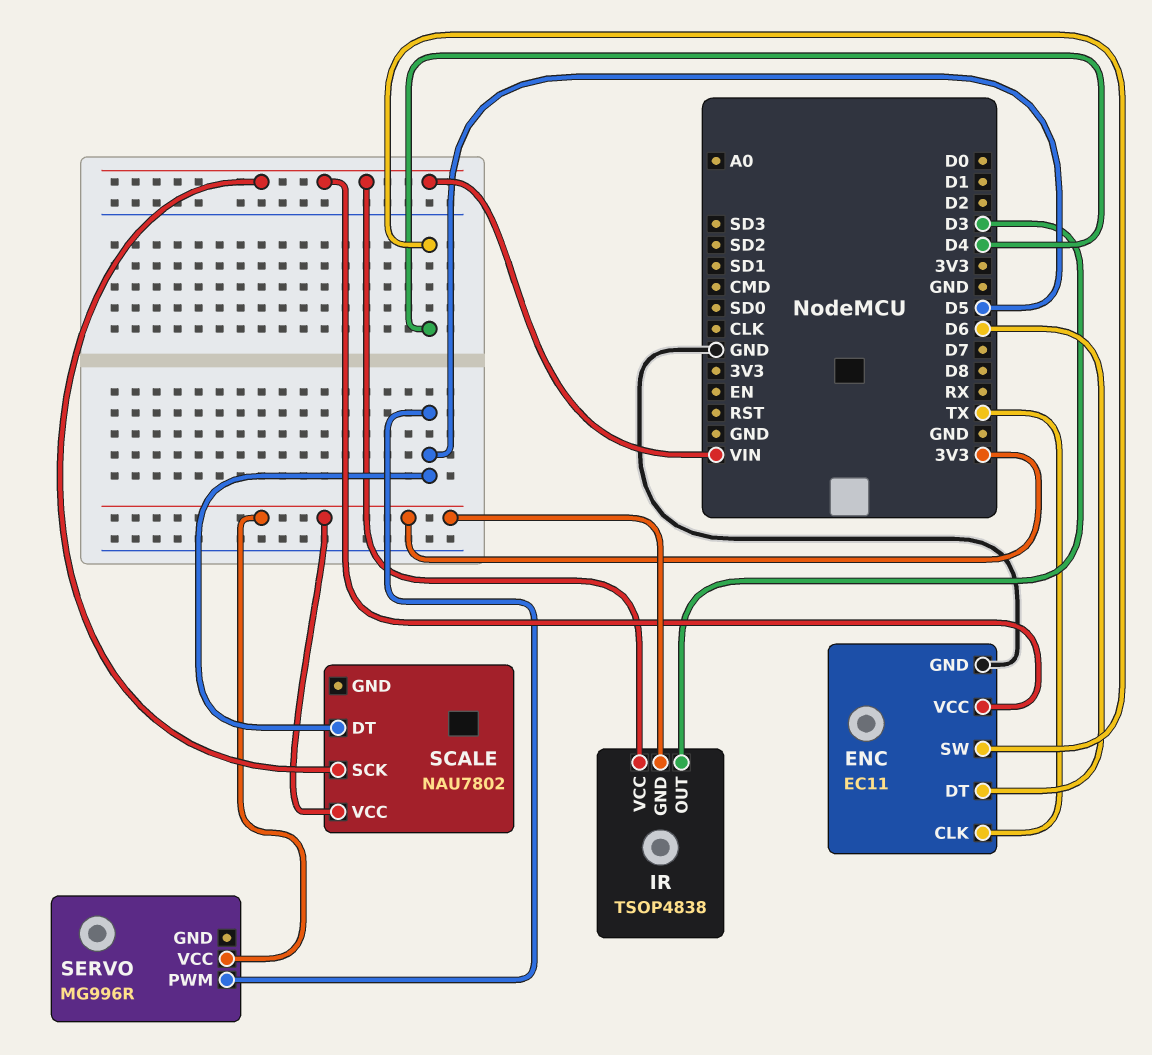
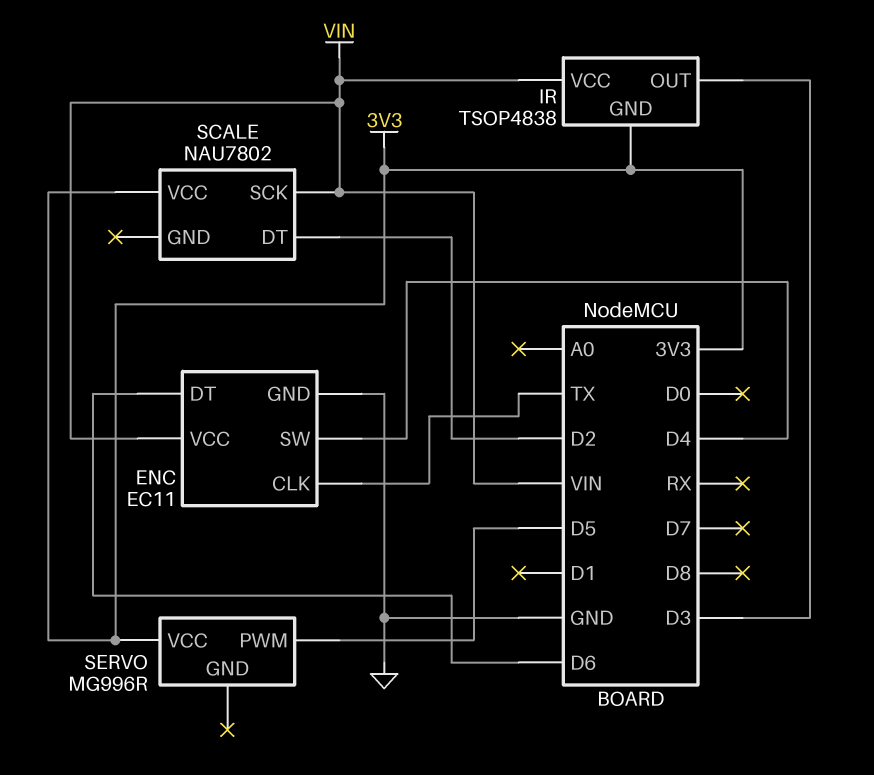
SCALE pin DT: D5 -> D2

